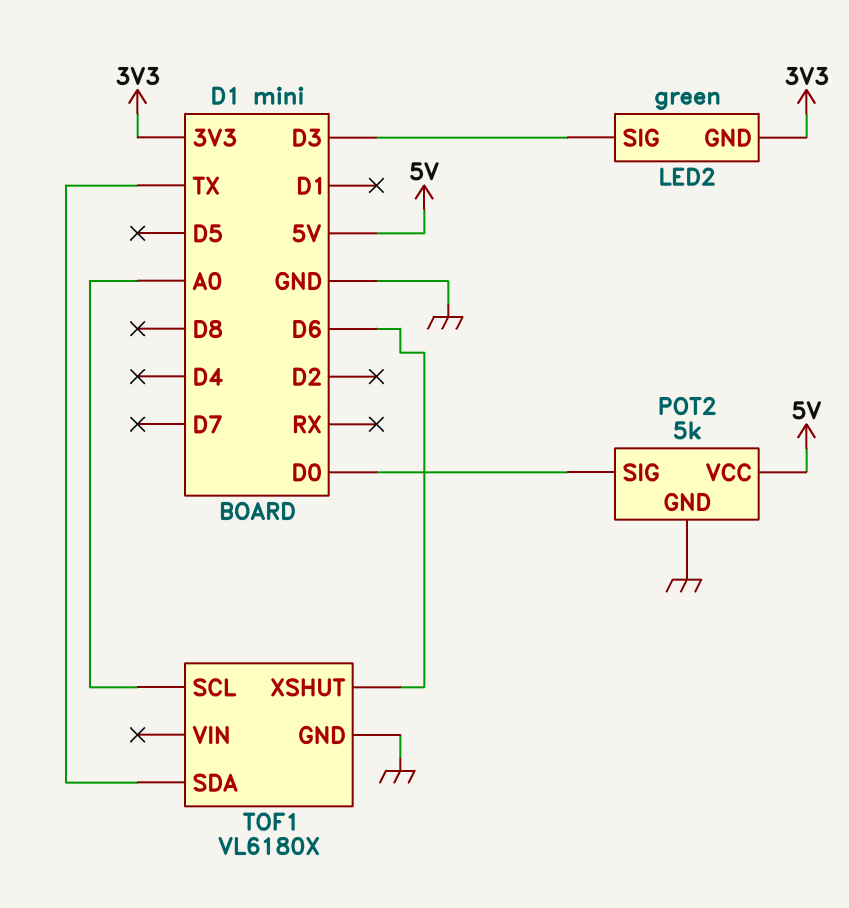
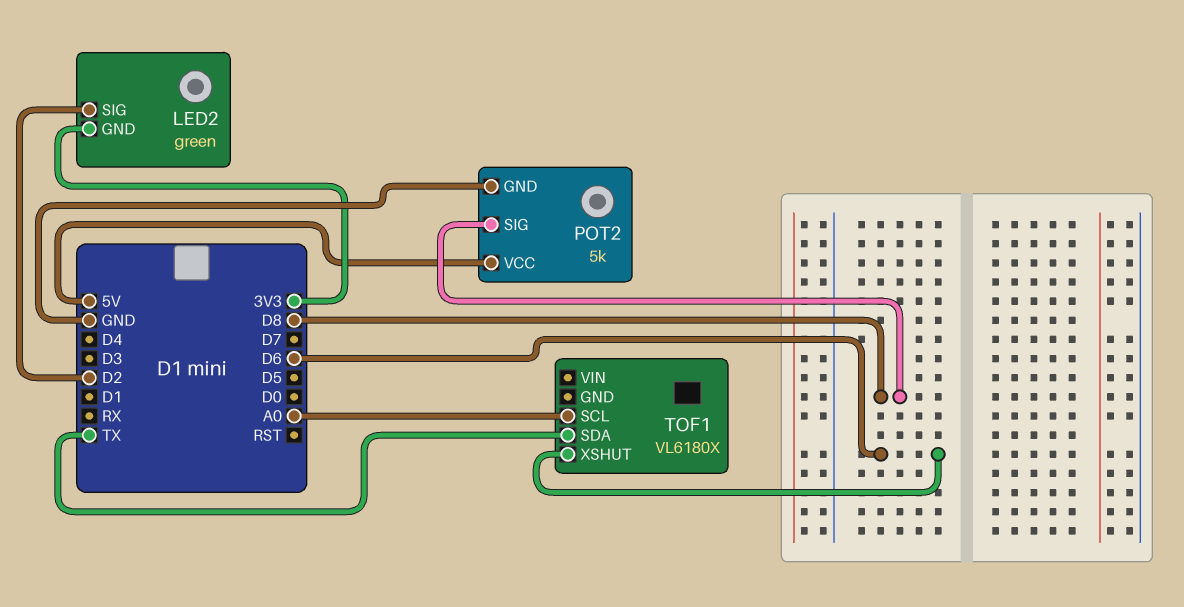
LED2 pin SIG: D3 -> D2
POT2 pin SIG: D0 -> D8
TOF1 pin GND: GND -> none

